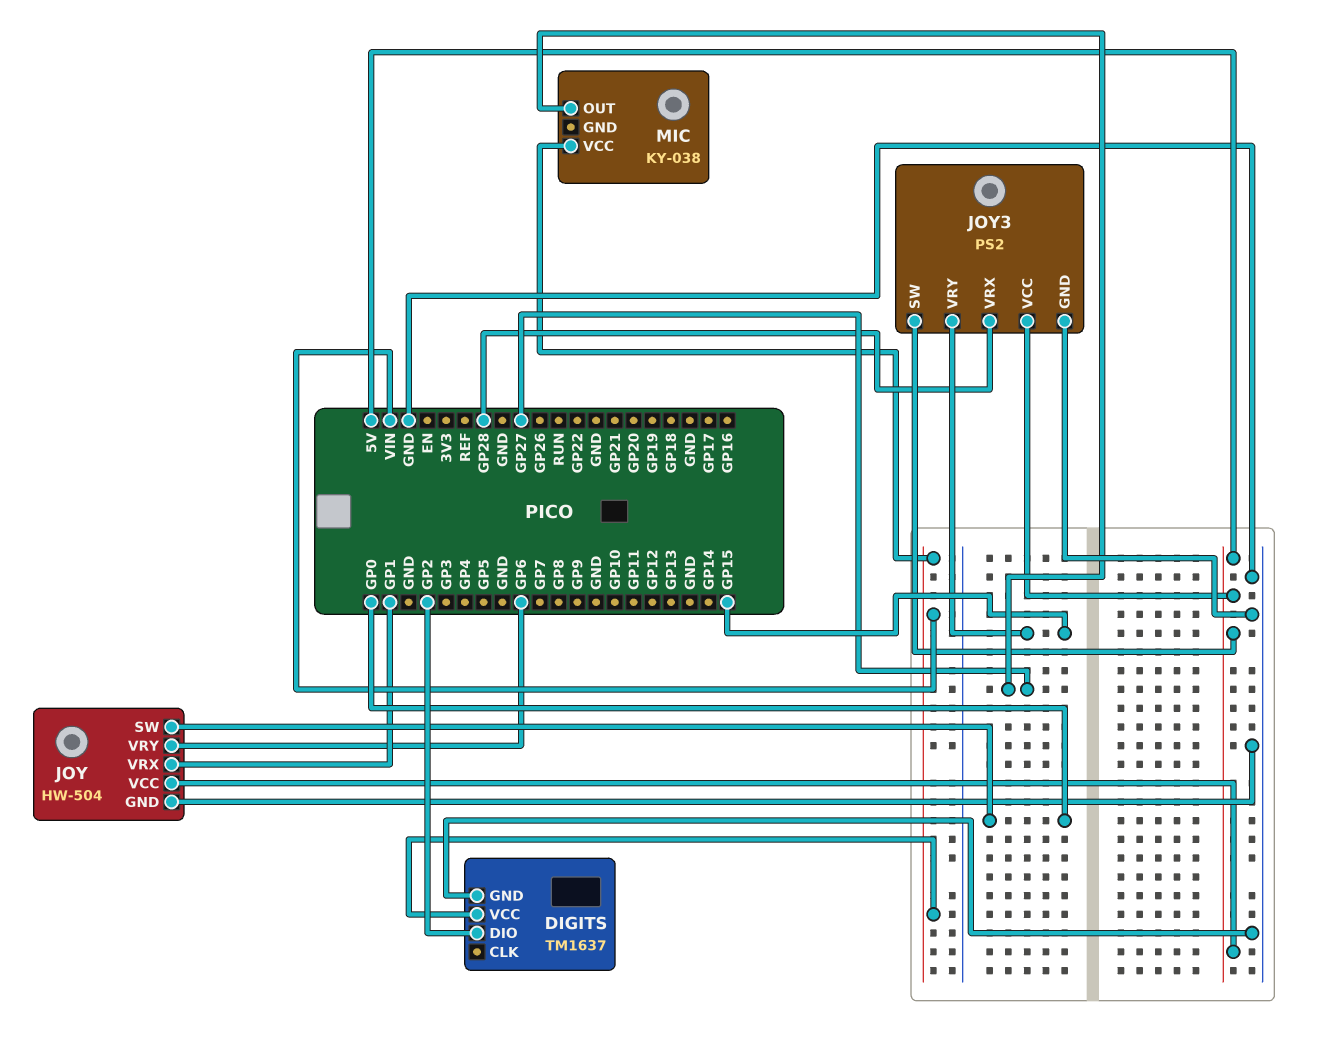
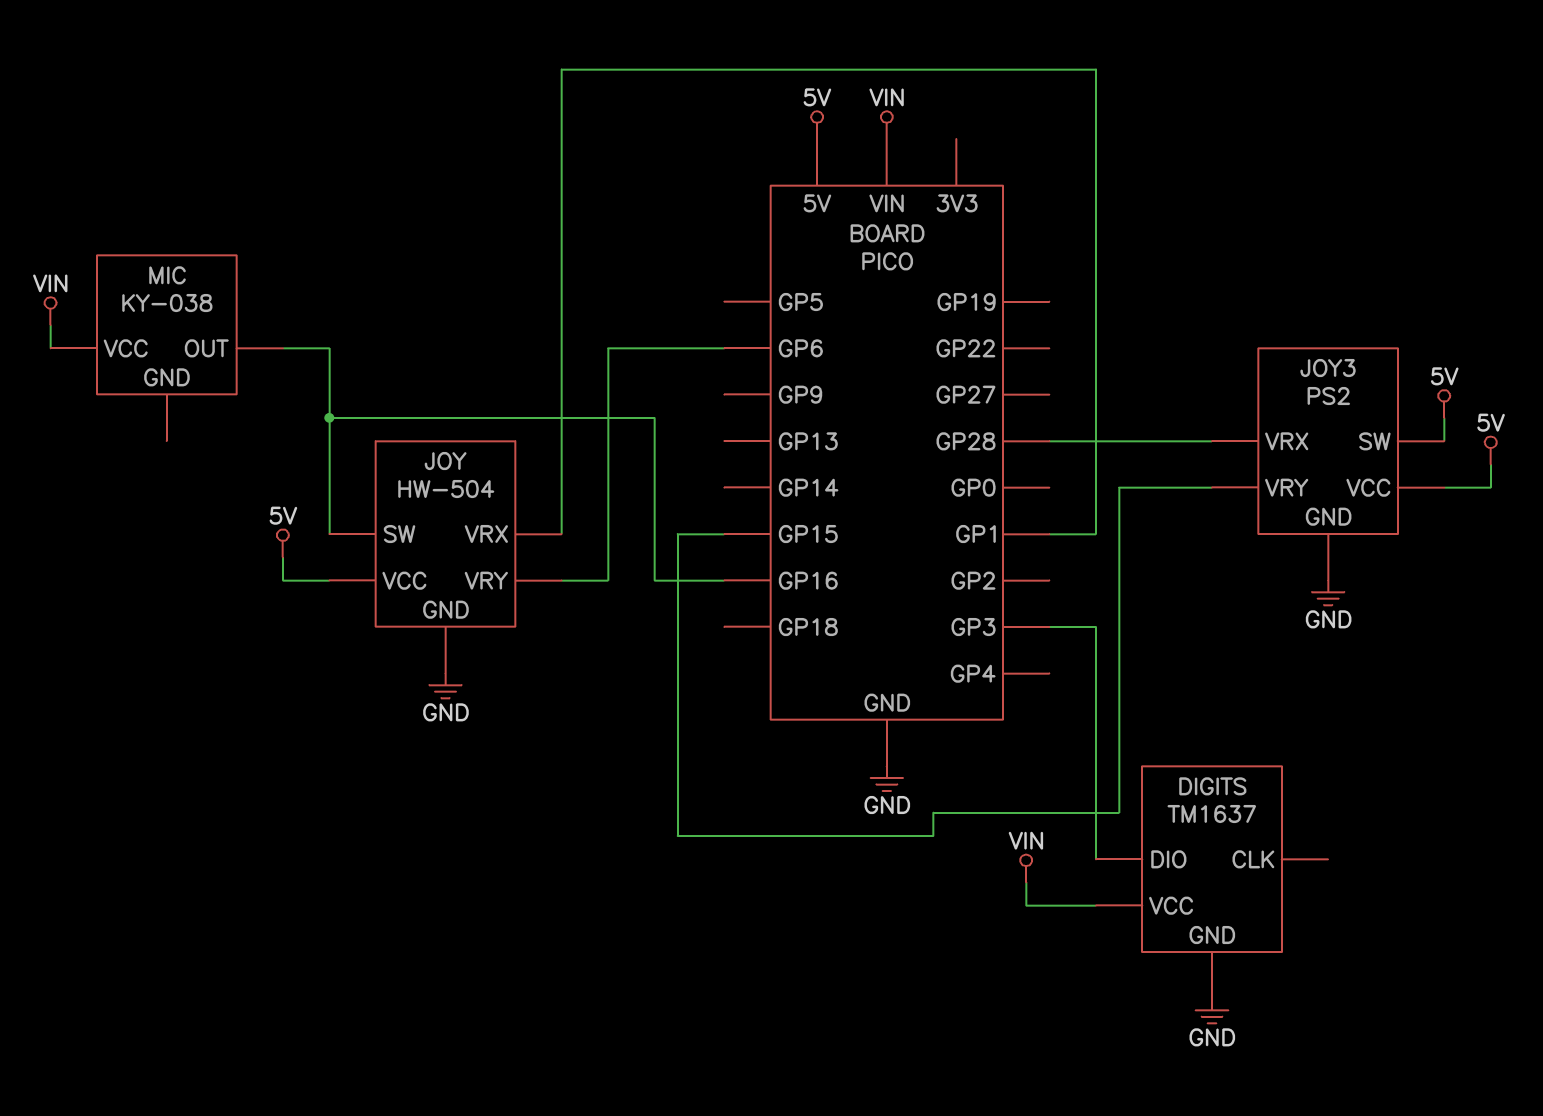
DIGITS pin DIO: GP2 -> GP3
JOY pin SW: GP0 -> GP16
MIC pin OUT: GP27 -> GP16

